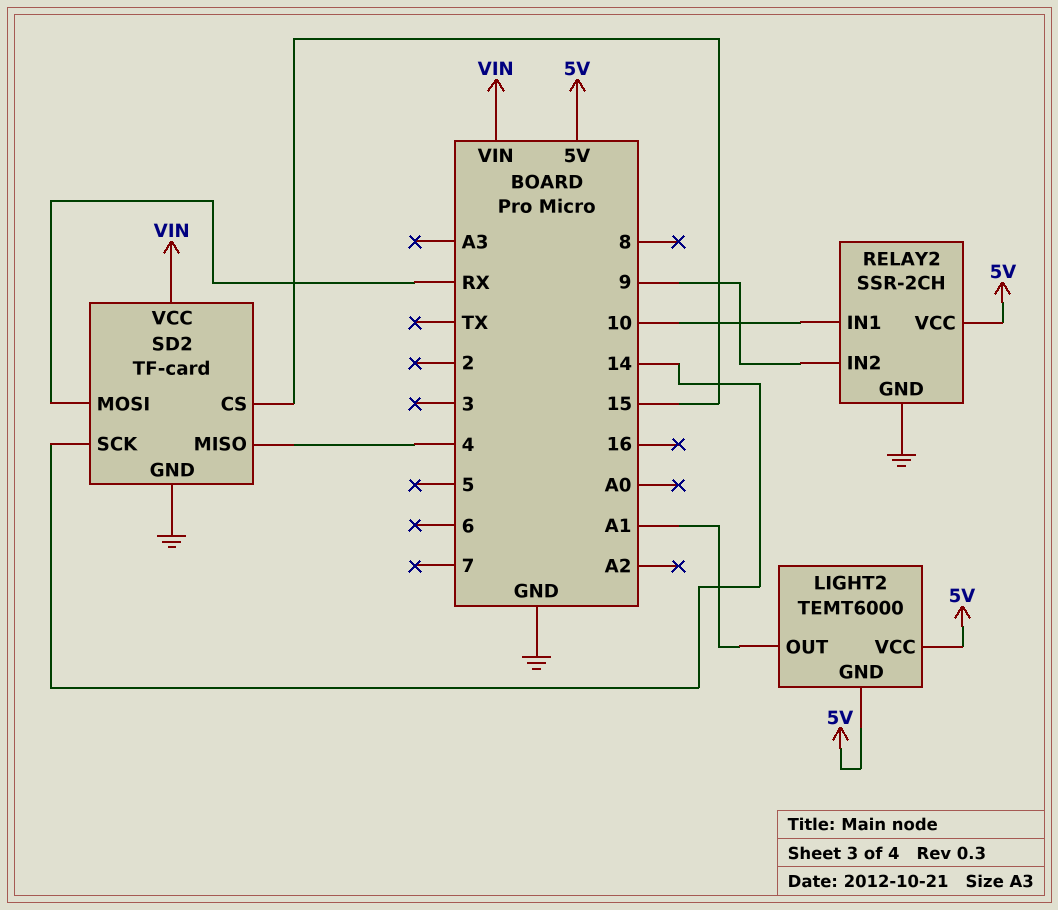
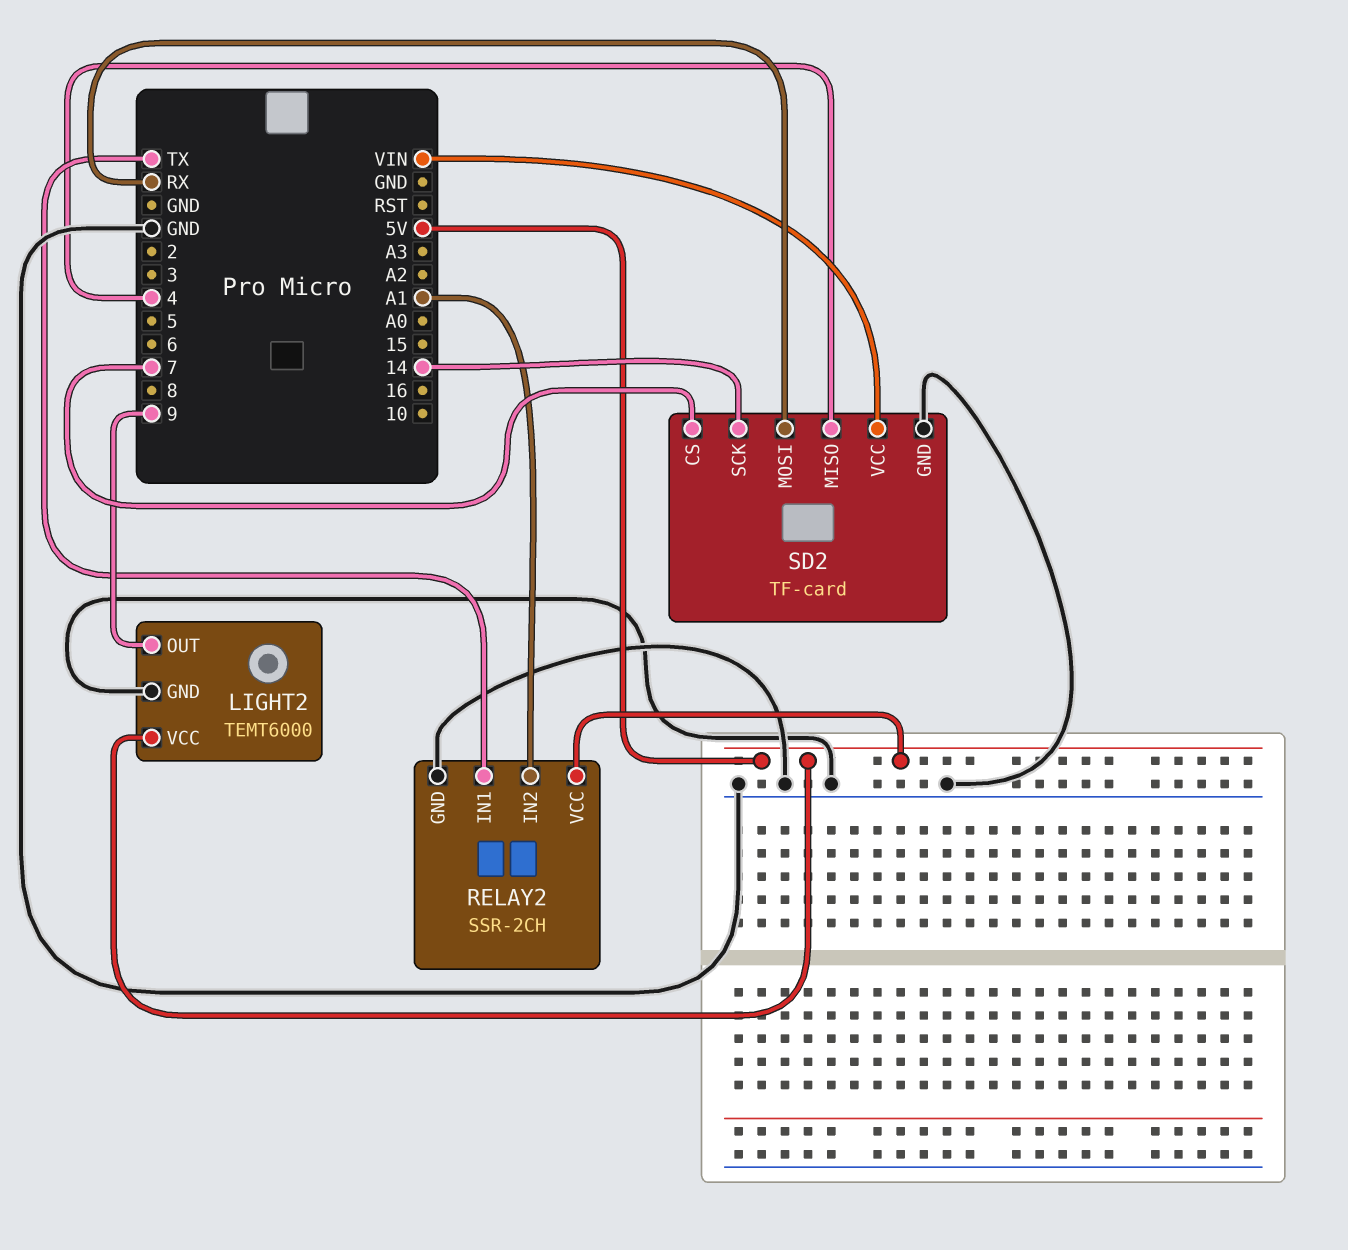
LIGHT2 pin GND: 5V -> GND
LIGHT2 pin OUT: A1 -> 9
RELAY2 pin IN1: 10 -> TX
RELAY2 pin IN2: 9 -> A1
SD2 pin CS: 15 -> 7

